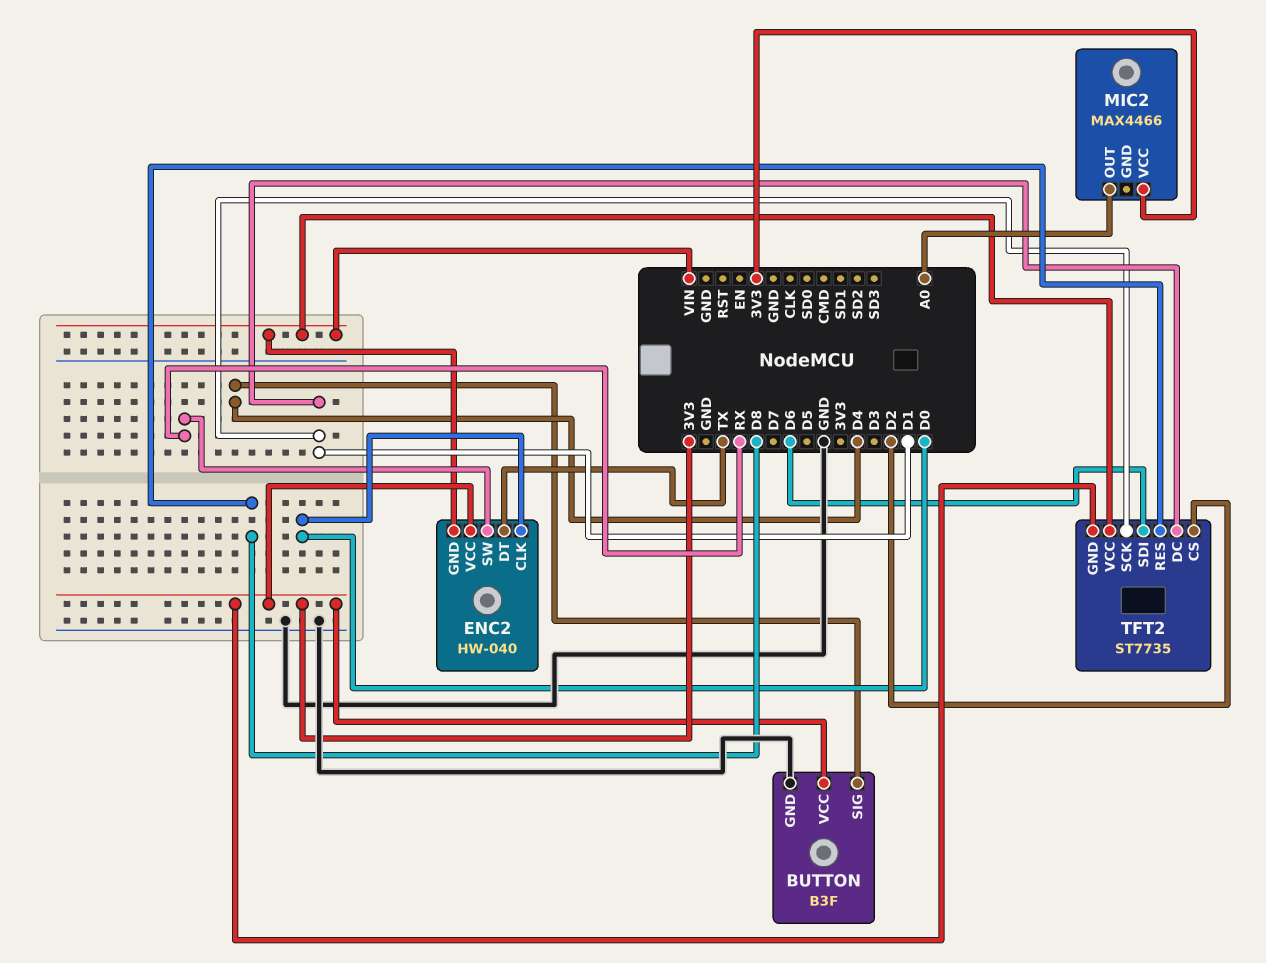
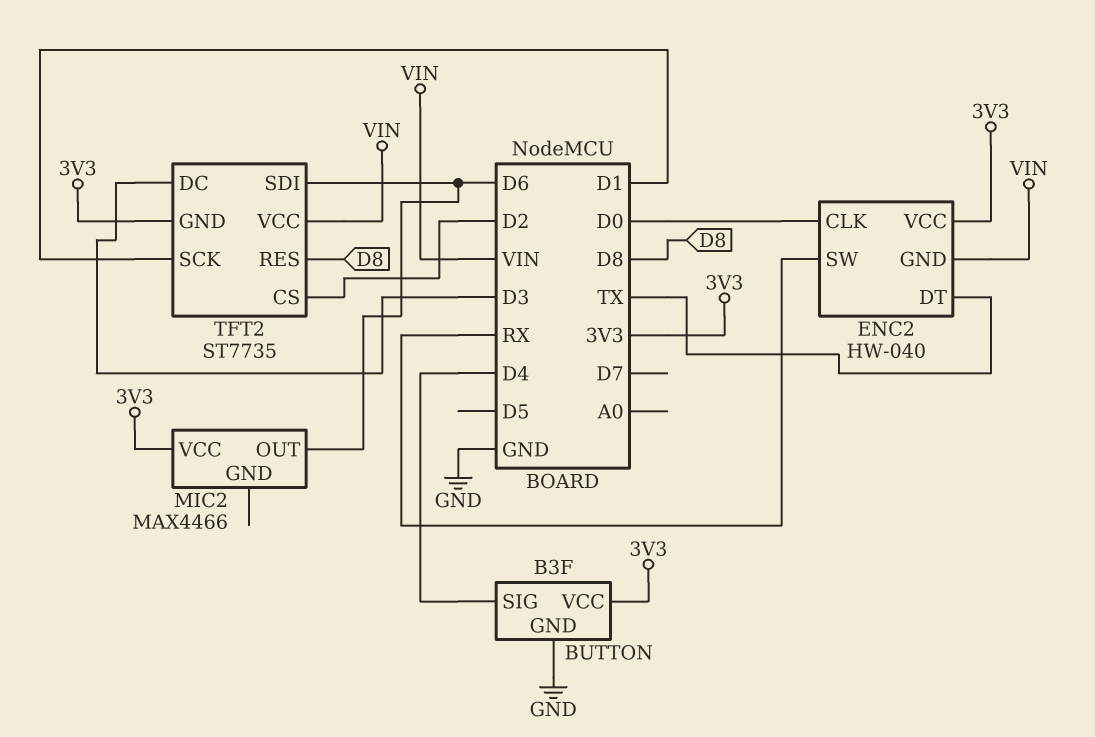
MIC2 pin OUT: A0 -> D6
TFT2 pin DC: D1 -> D3

